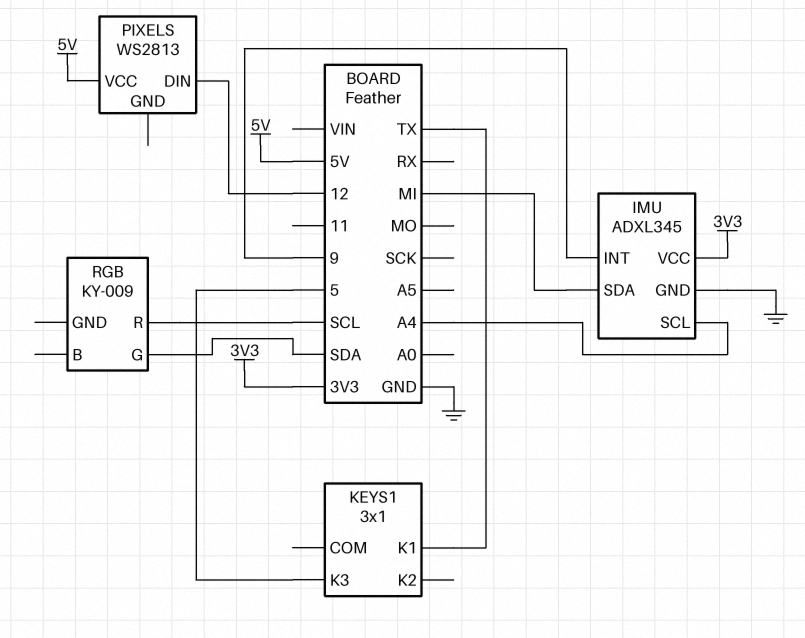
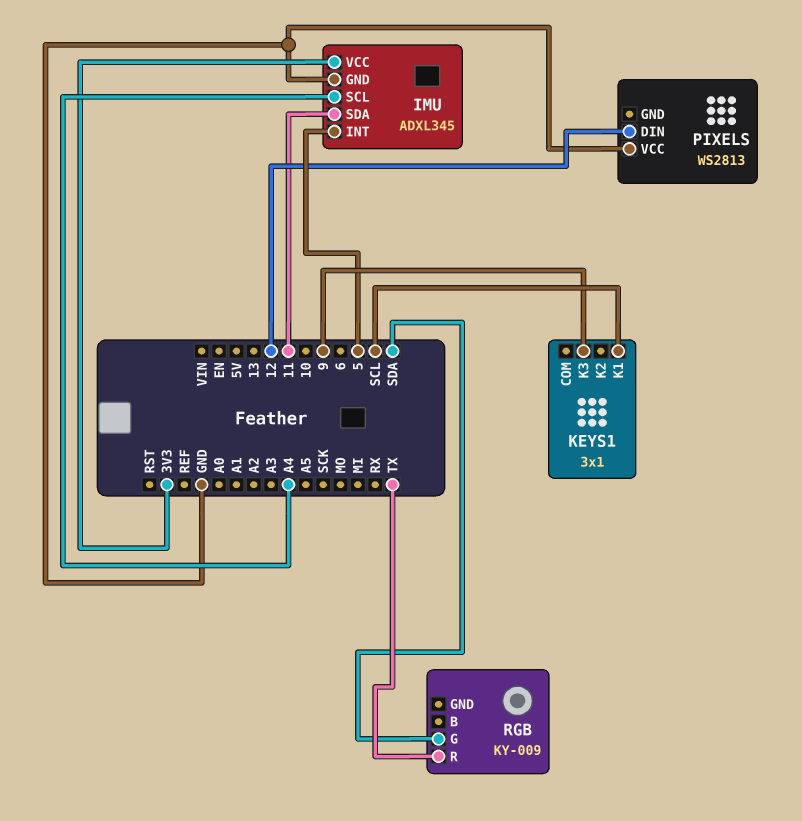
IMU pin INT: 9 -> 5
IMU pin SDA: MI -> 11
KEYS1 pin K1: TX -> SCL
KEYS1 pin K3: 5 -> 9
PIXELS pin VCC: 5V -> GND
RGB pin R: SCL -> TX

